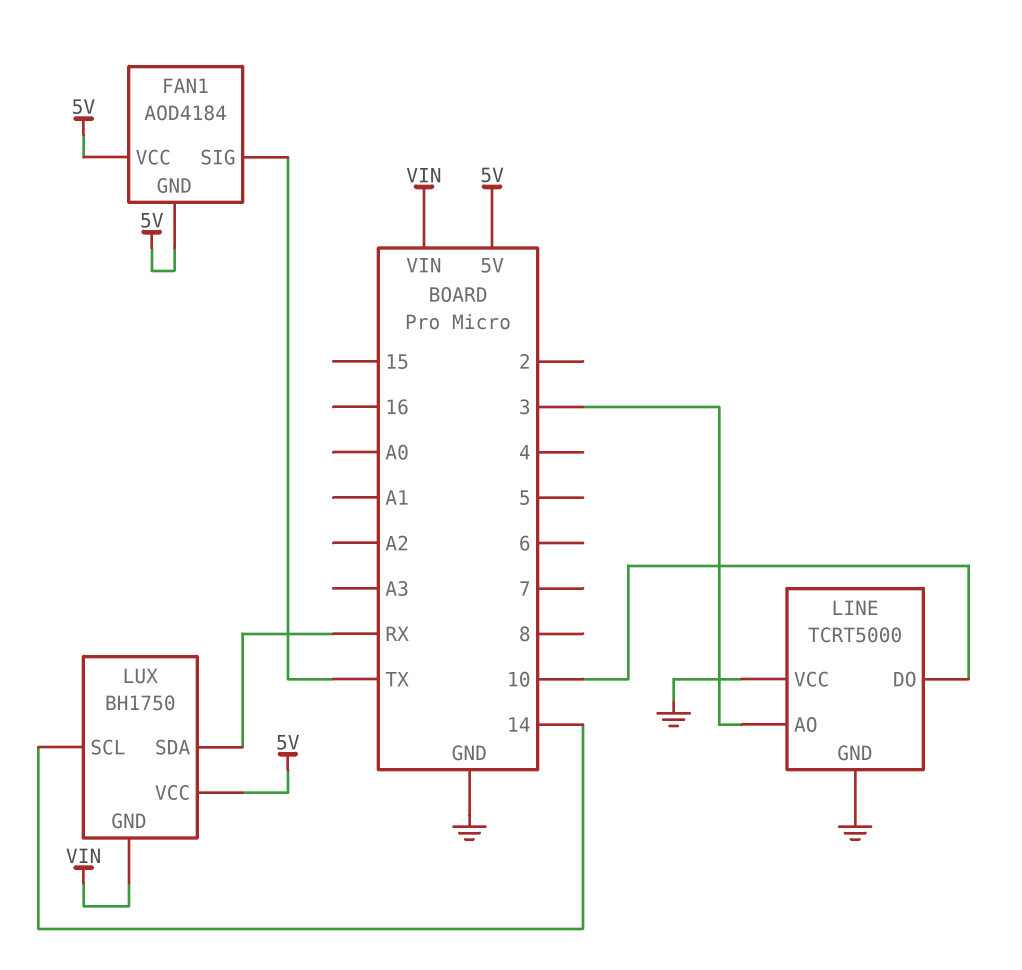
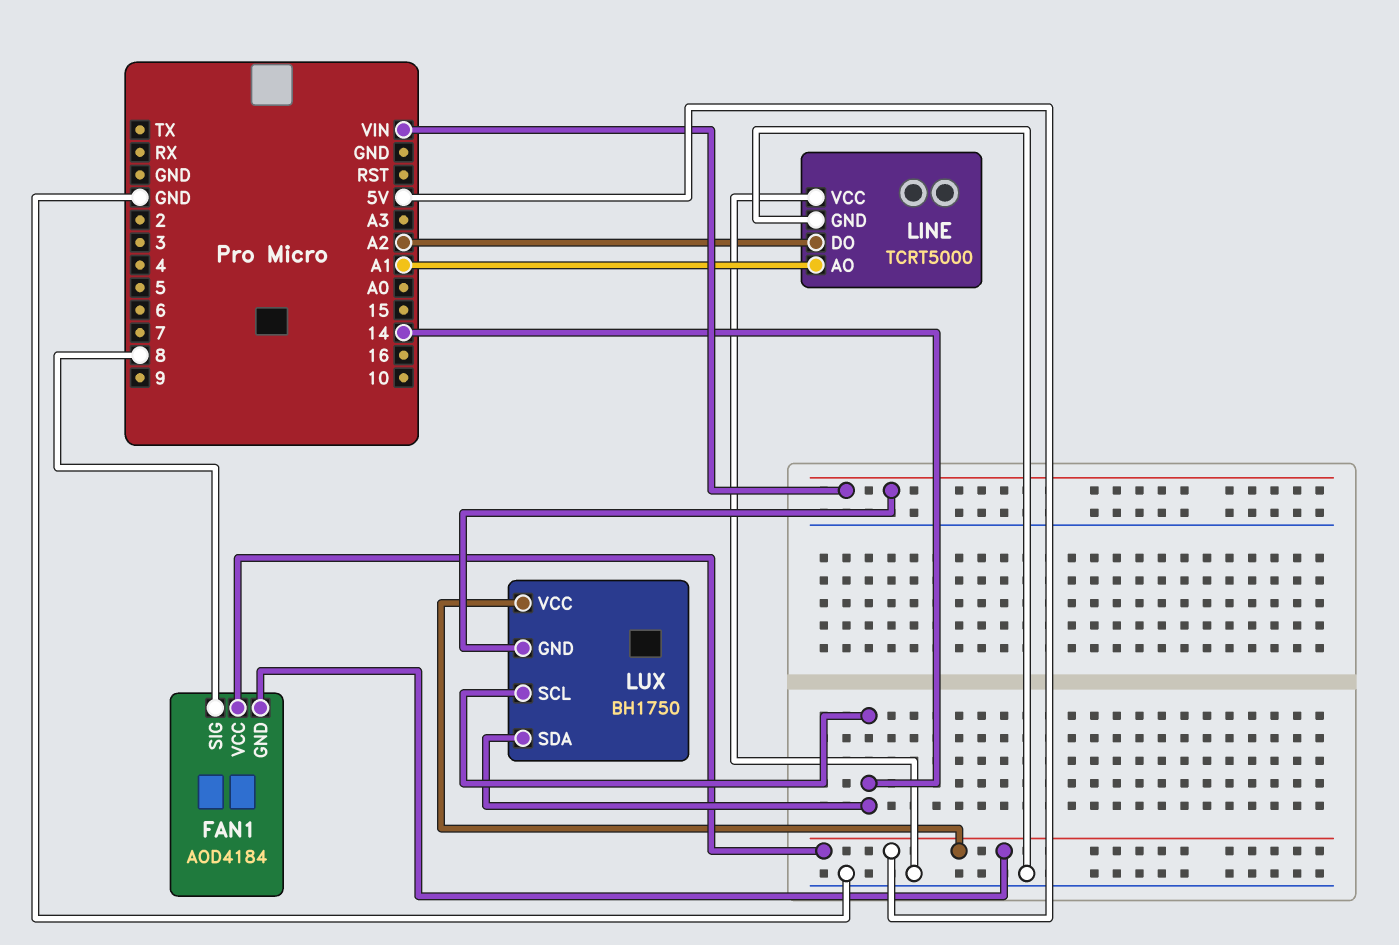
FAN1 pin SIG: TX -> 8
LINE pin AO: 3 -> A1
LINE pin DO: 10 -> A2
LUX pin SDA: RX -> 14

